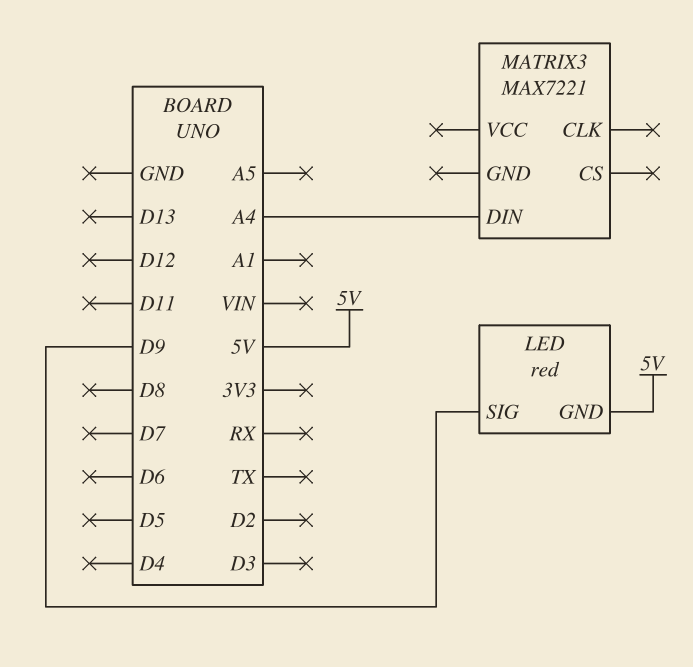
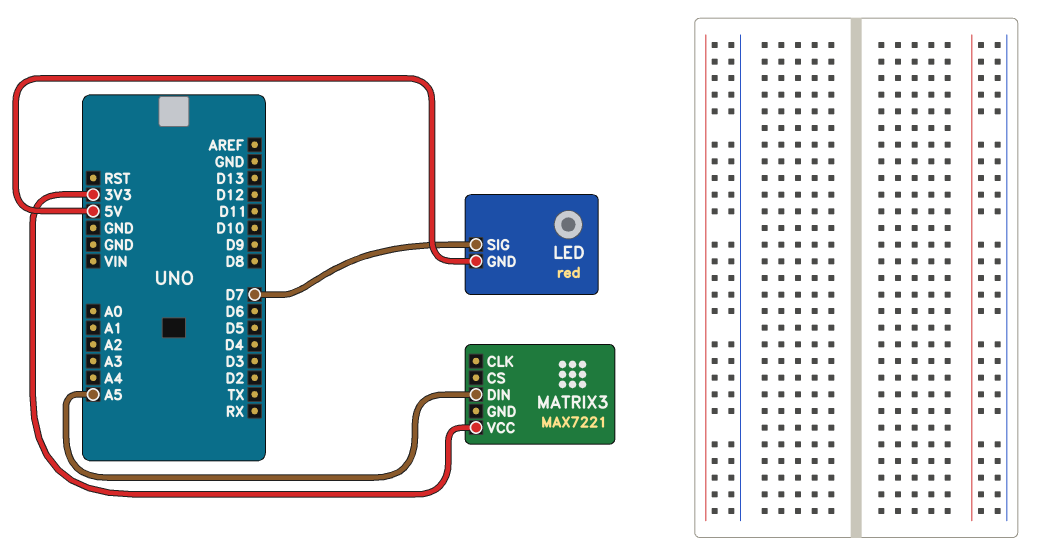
LED pin SIG: D9 -> D7
MATRIX3 pin DIN: A4 -> A5
MATRIX3 pin VCC: none -> 3V3

